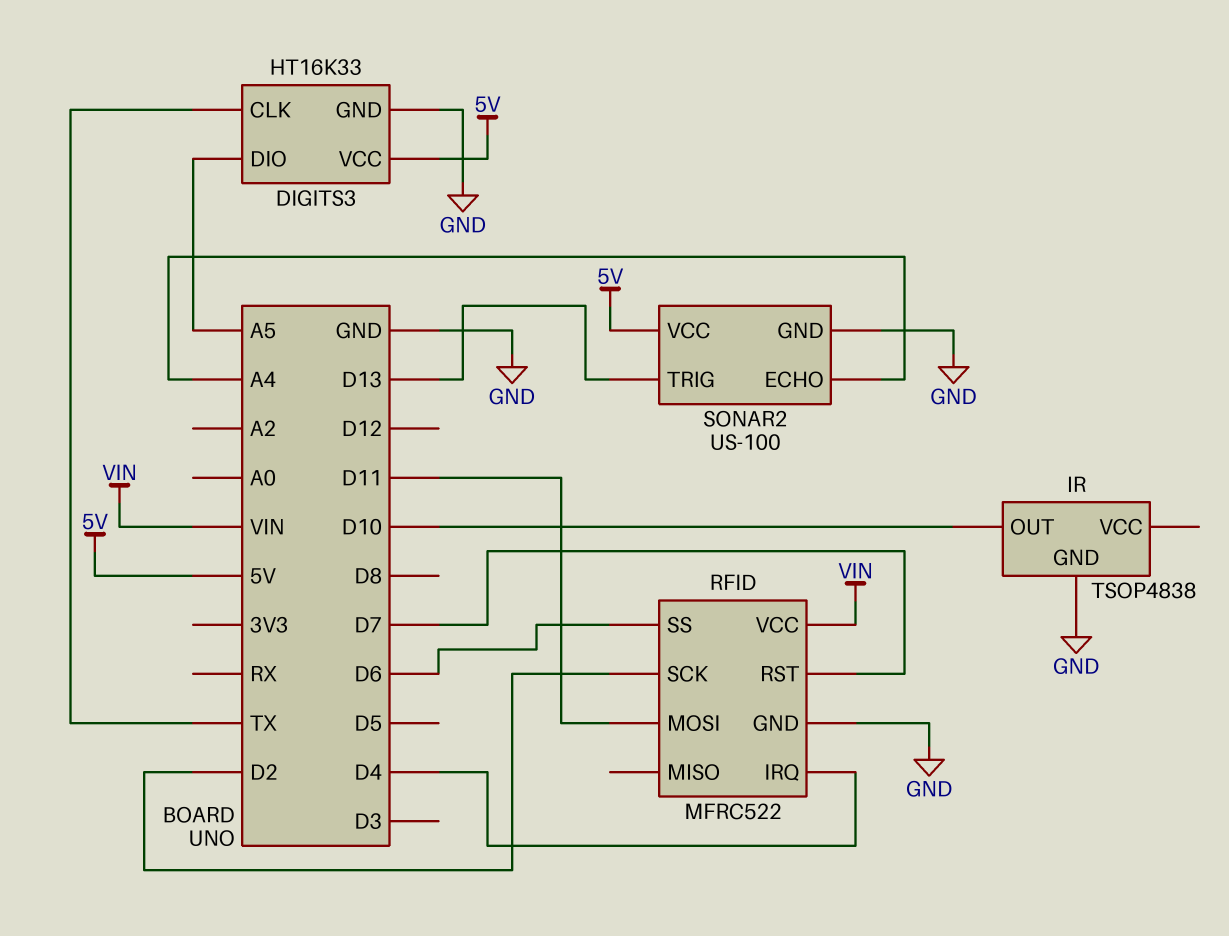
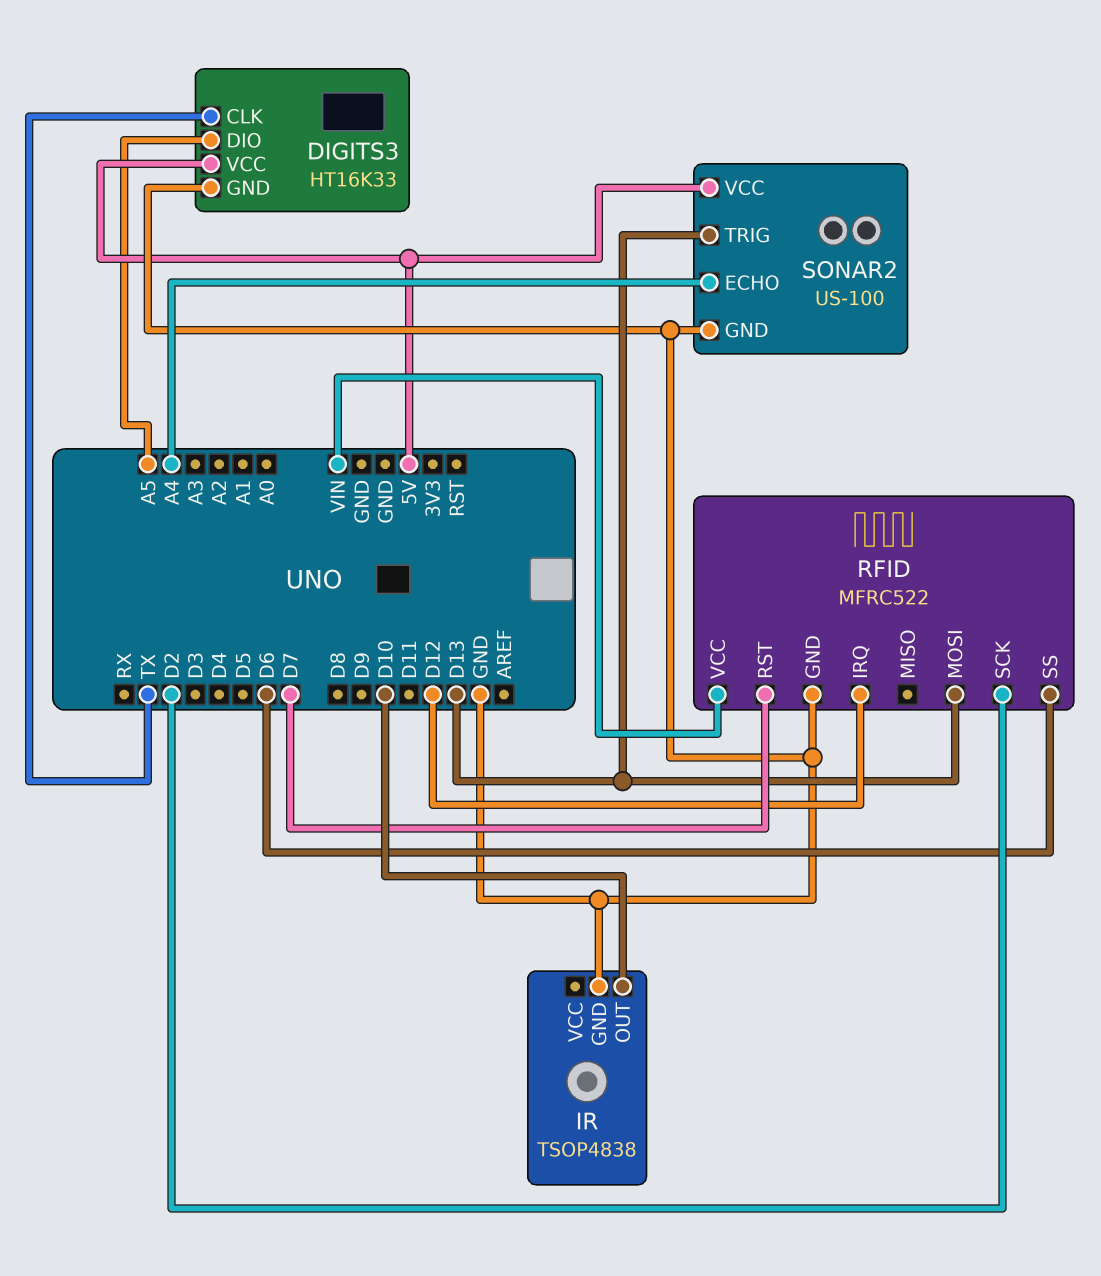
RFID pin IRQ: D4 -> D12
RFID pin MOSI: D11 -> D13

